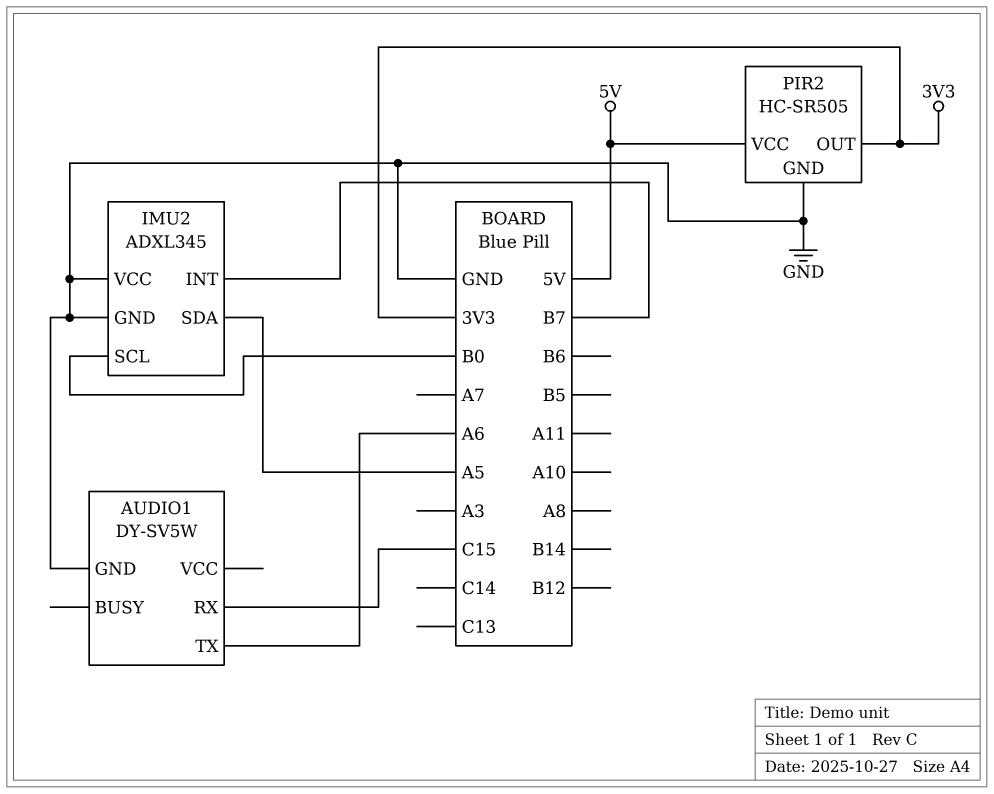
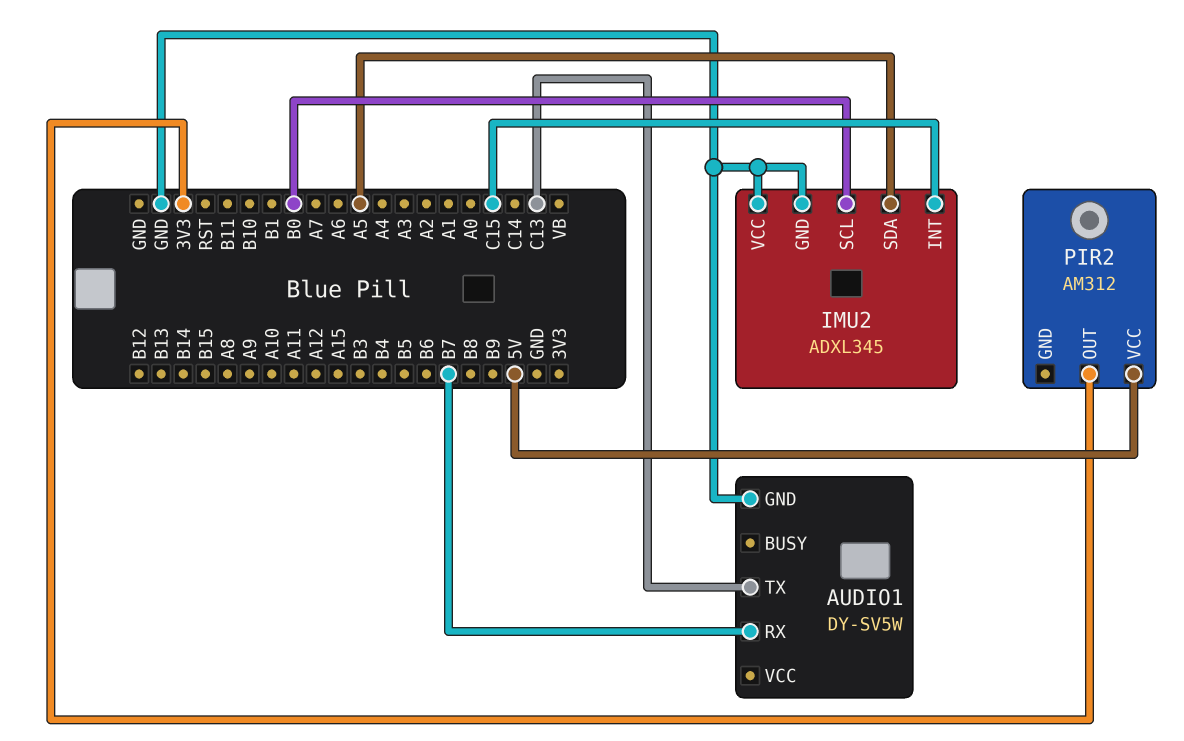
AUDIO1 pin RX: C15 -> B7
AUDIO1 pin TX: A6 -> C13
IMU2 pin INT: B7 -> C15
PIR2: HC-SR505 -> AM312
PIR2 pin GND: GND -> none

